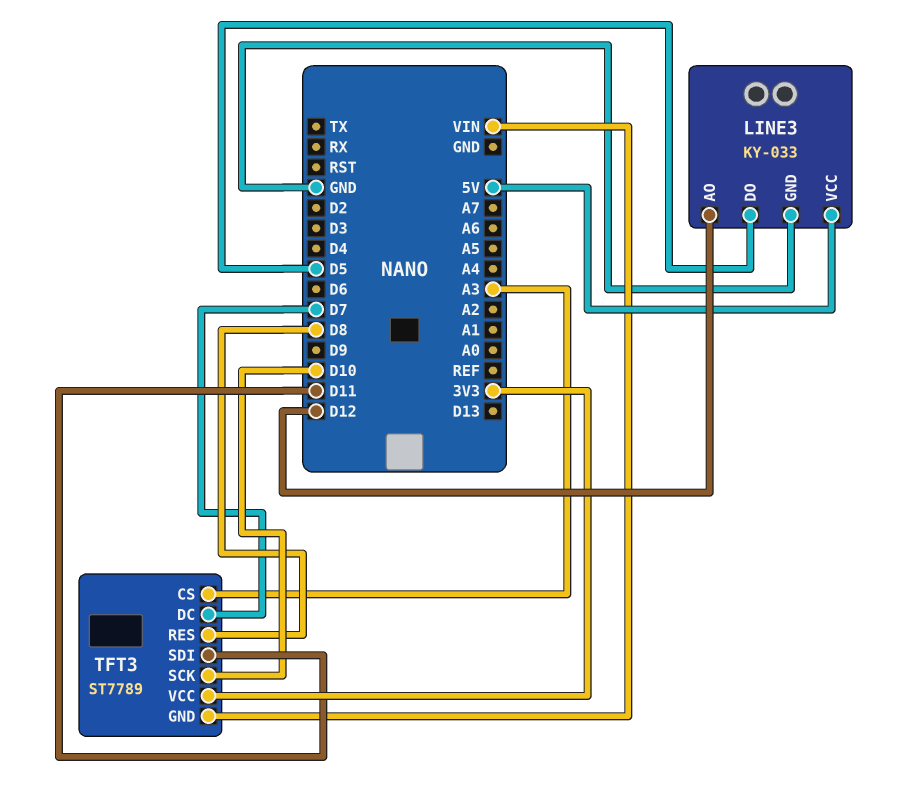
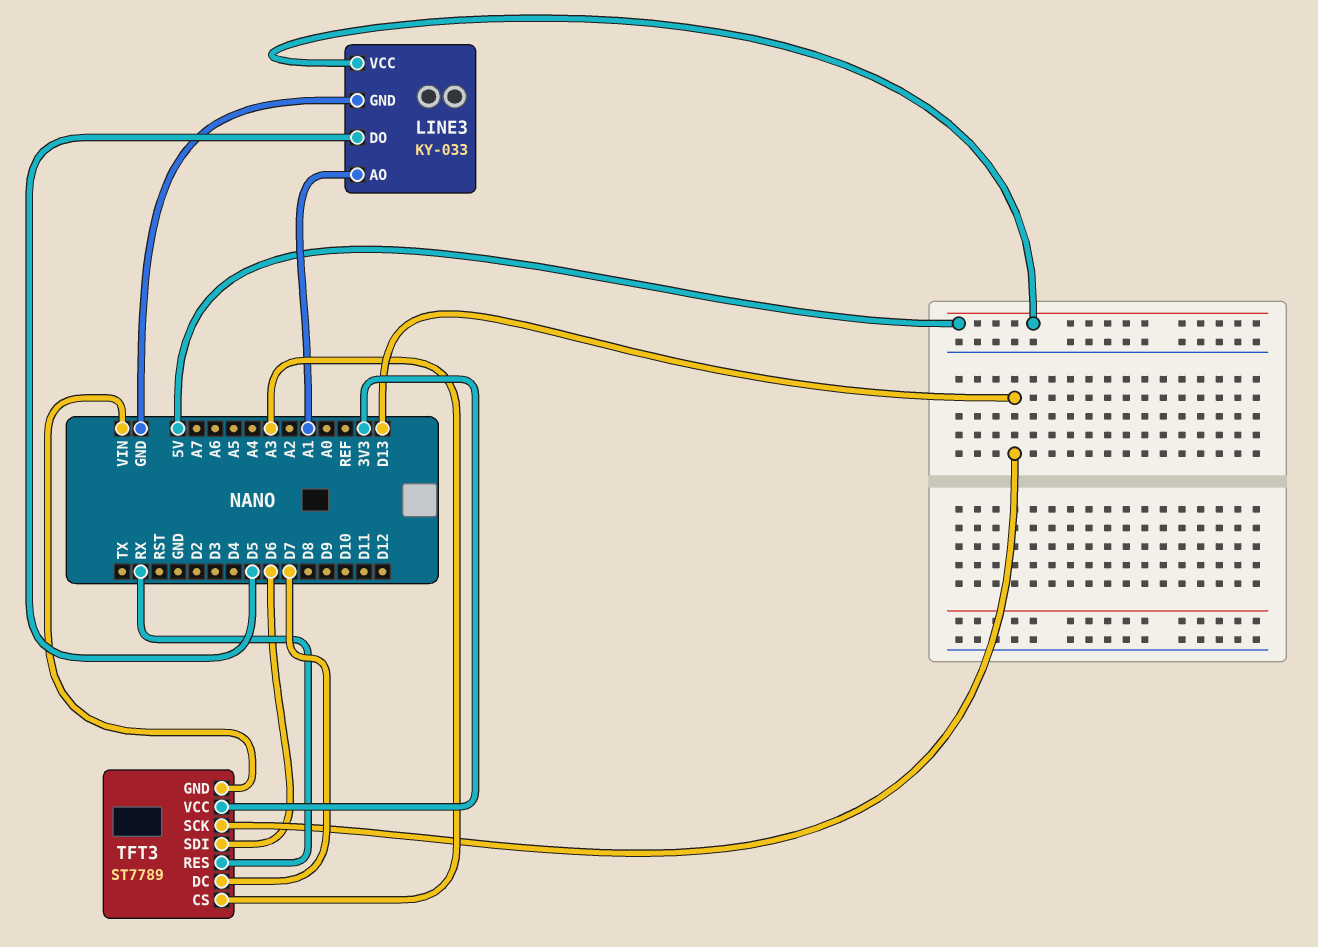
LINE3 pin AO: D12 -> A1
TFT3 pin RES: D8 -> RX
TFT3 pin SCK: D10 -> D13
TFT3 pin SDI: D11 -> D6

